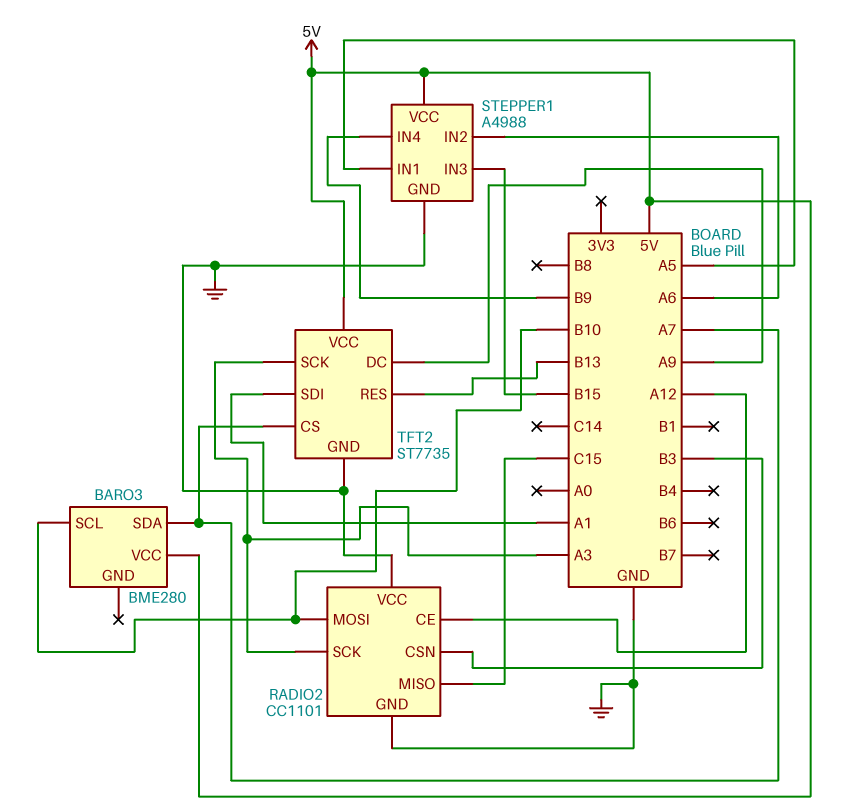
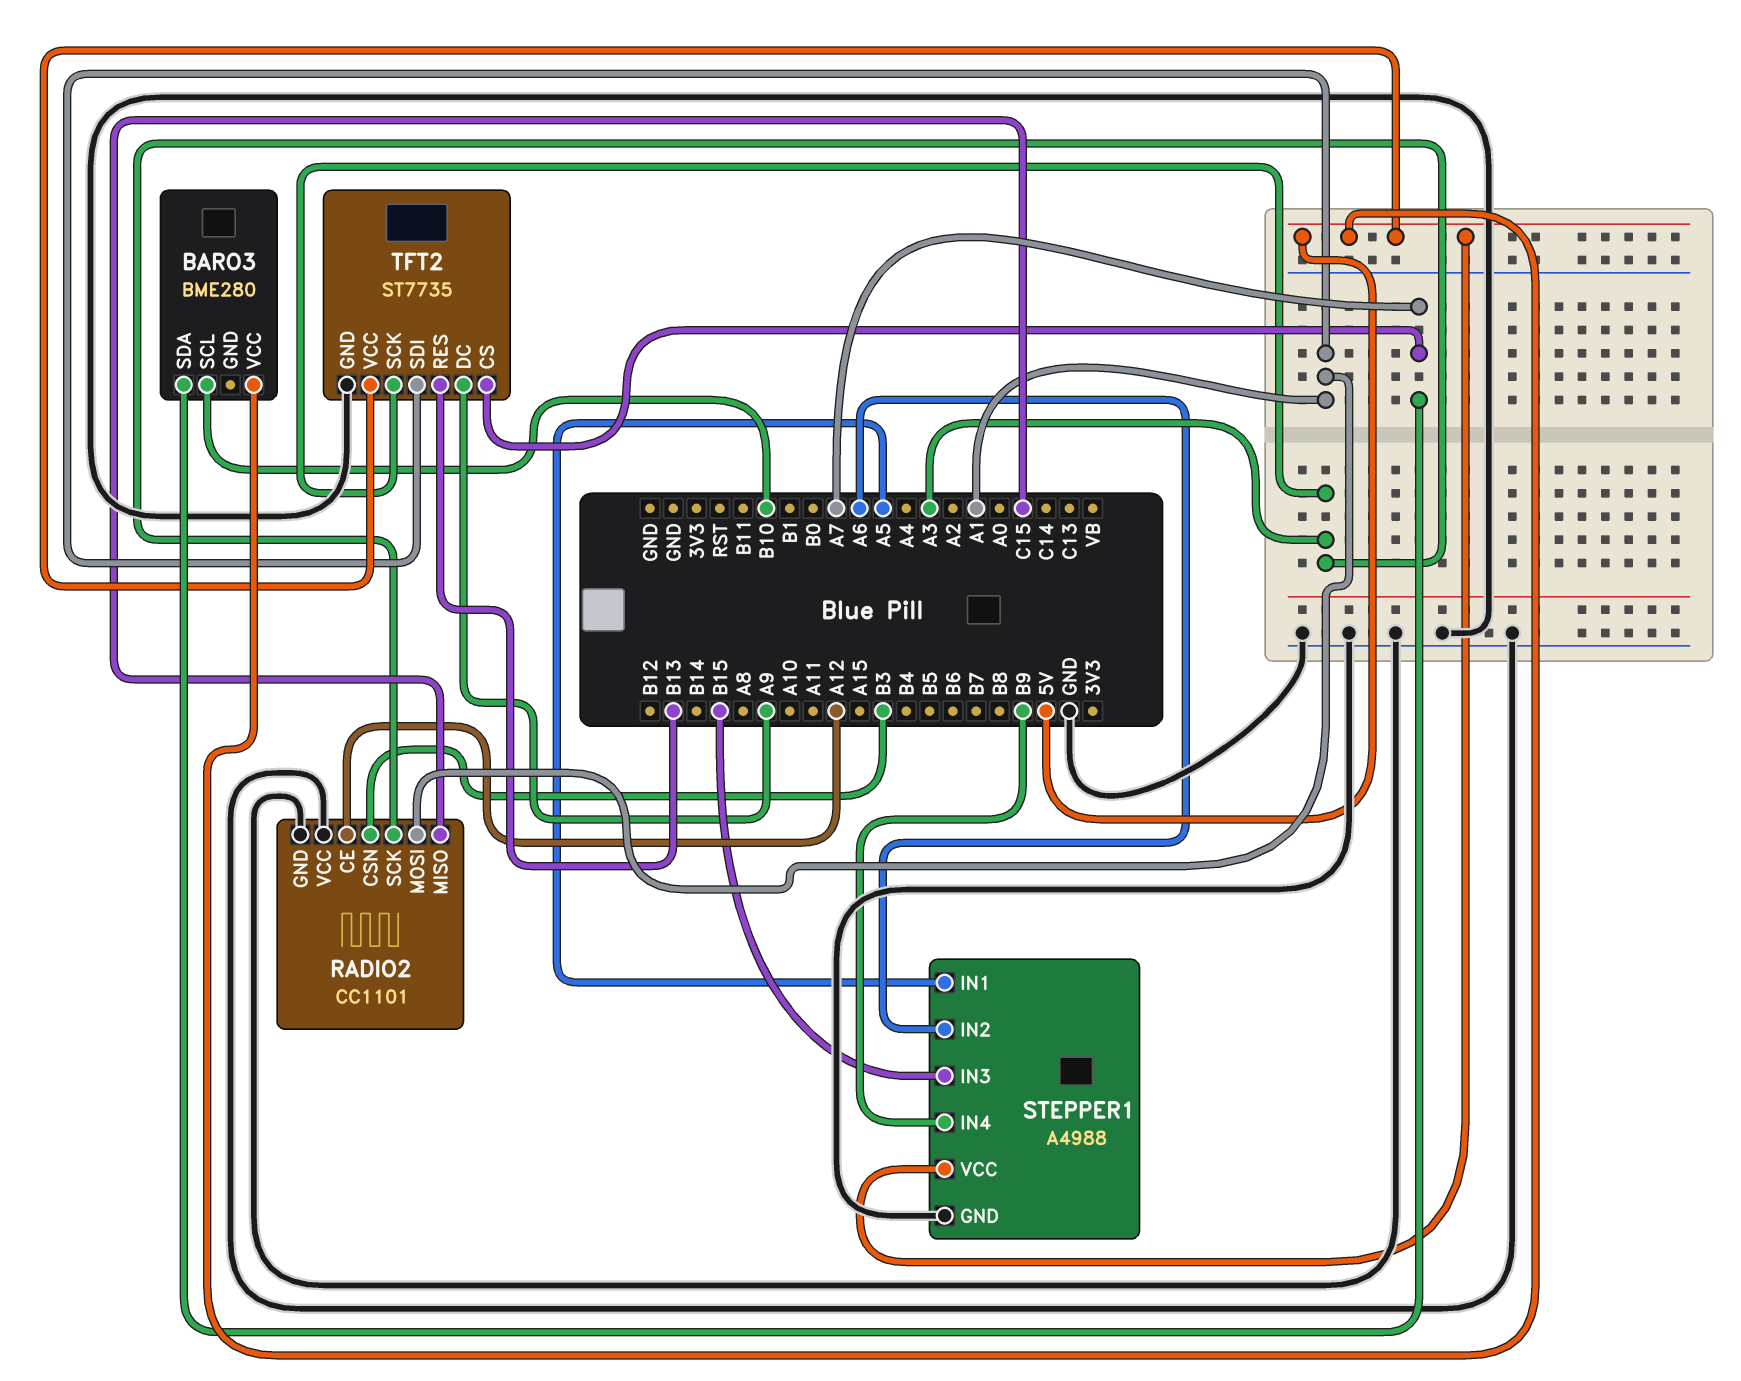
RADIO2 pin MOSI: B10 -> A1

